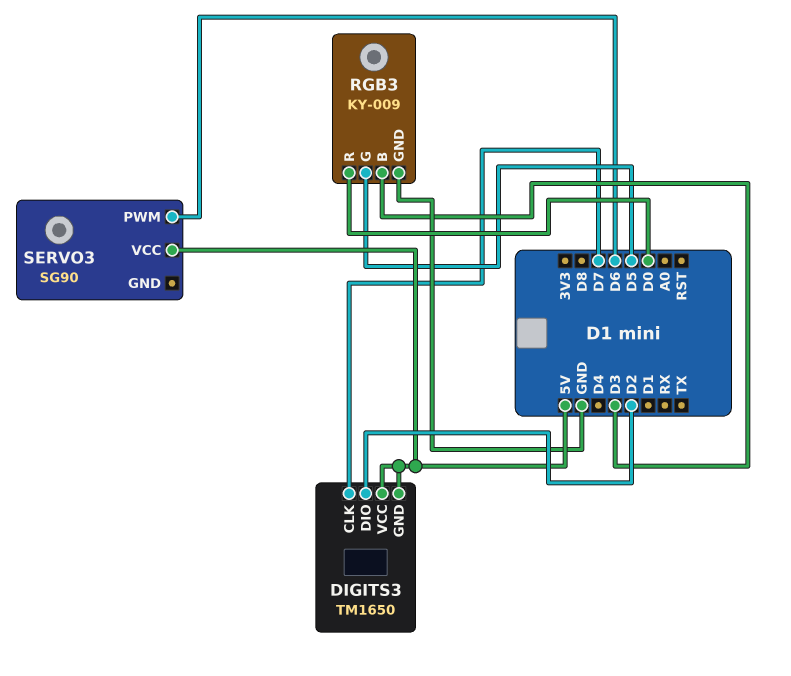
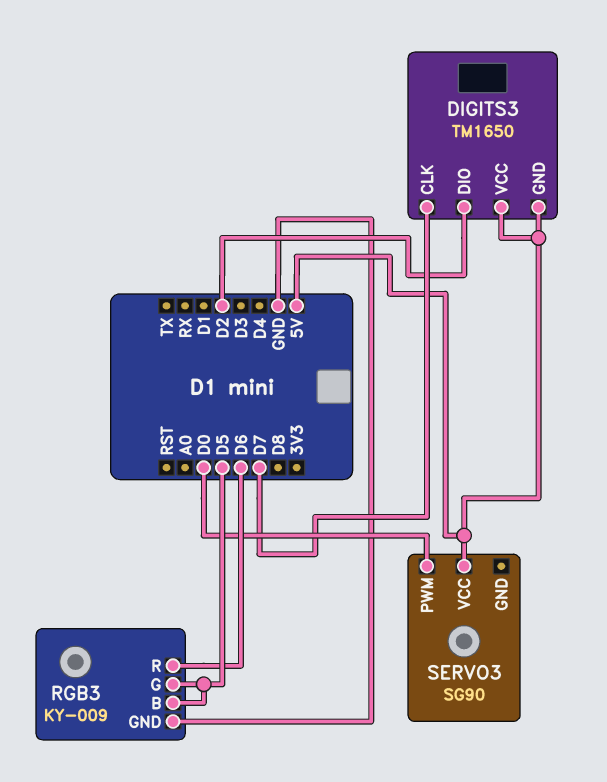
RGB3 pin B: D3 -> D5
RGB3 pin R: D0 -> D6
SERVO3 pin PWM: D6 -> D0

